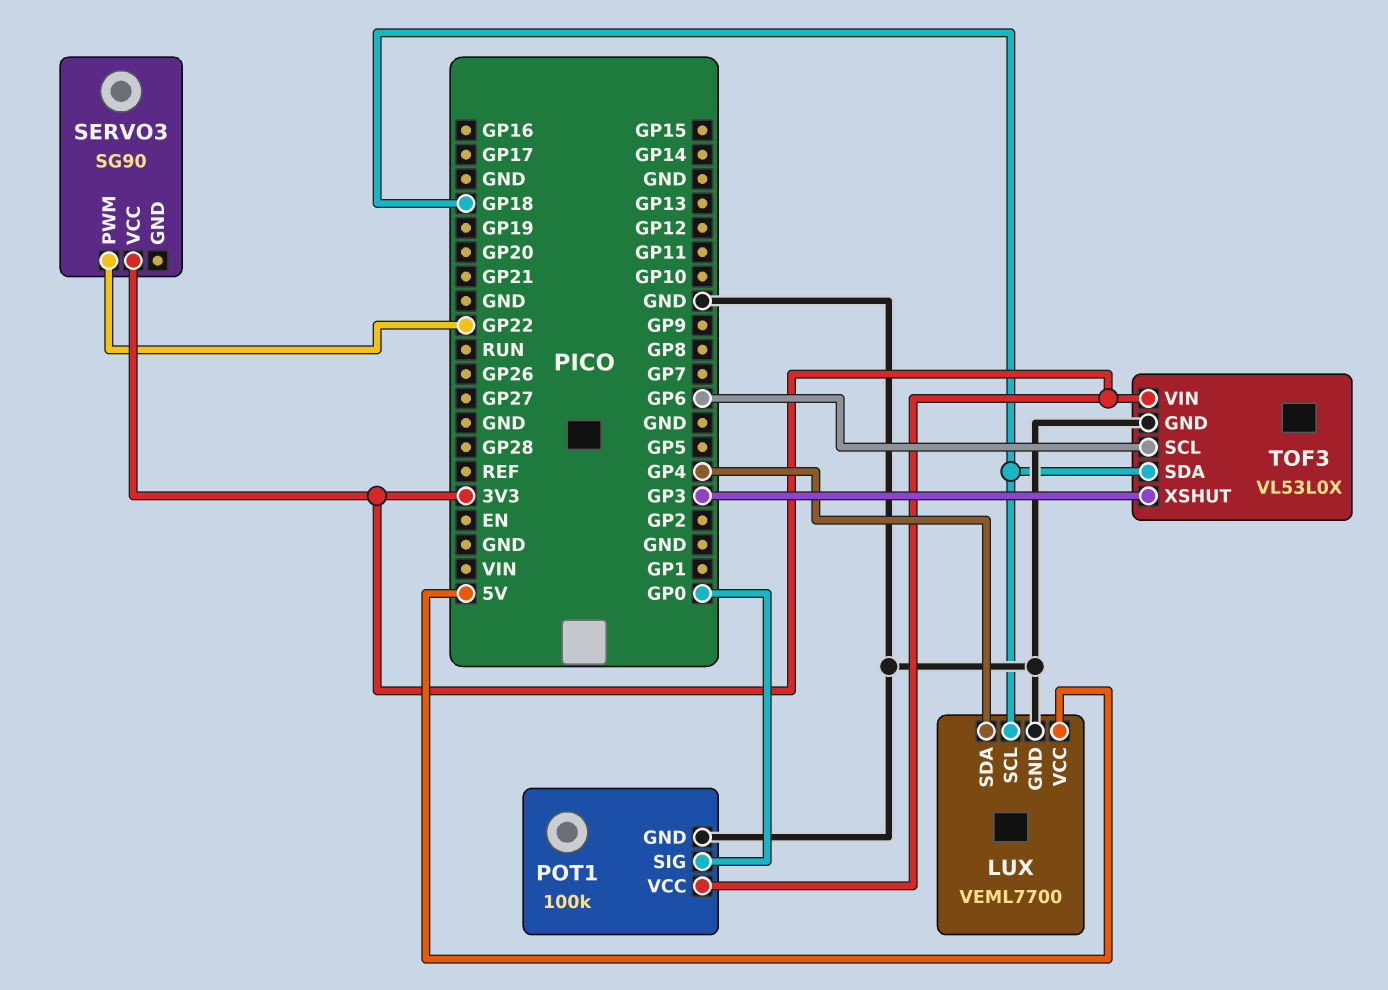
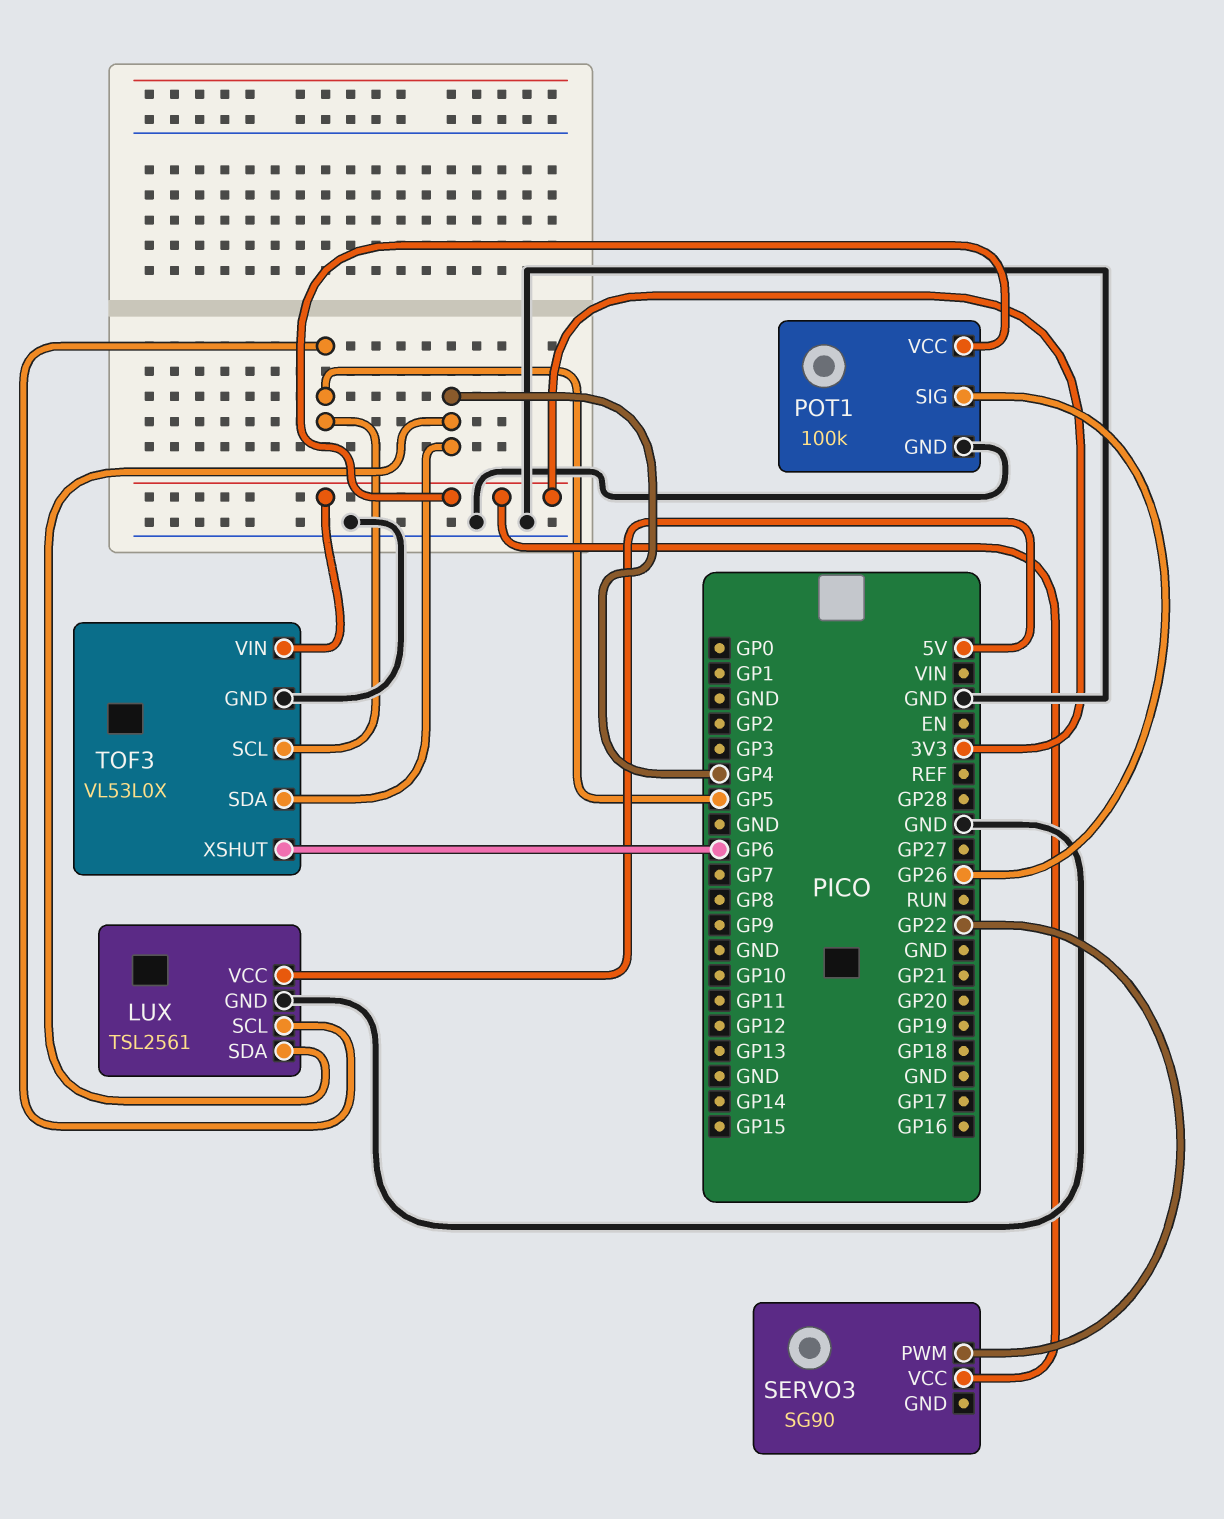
LUX: VEML7700 -> TSL2561
LUX pin SCL: GP18 -> GP5
POT1 pin SIG: GP0 -> GP26
TOF3 pin SCL: GP6 -> GP5
TOF3 pin SDA: GP18 -> GP4
TOF3 pin XSHUT: GP3 -> GP6

